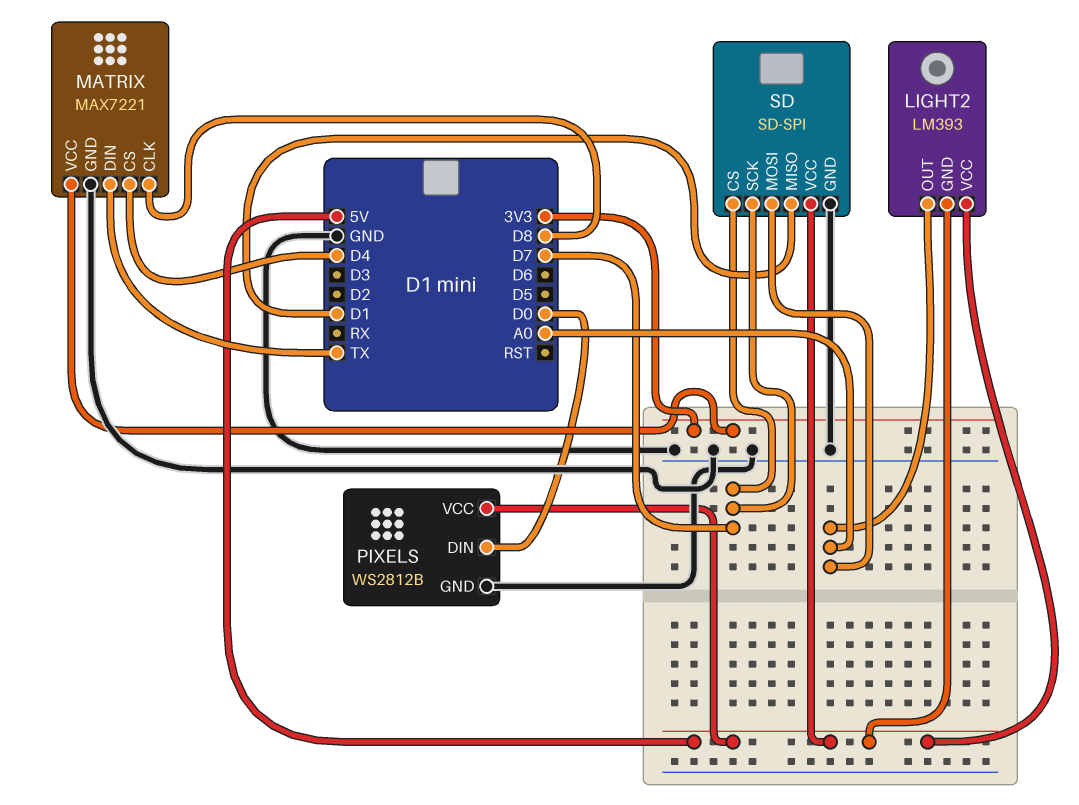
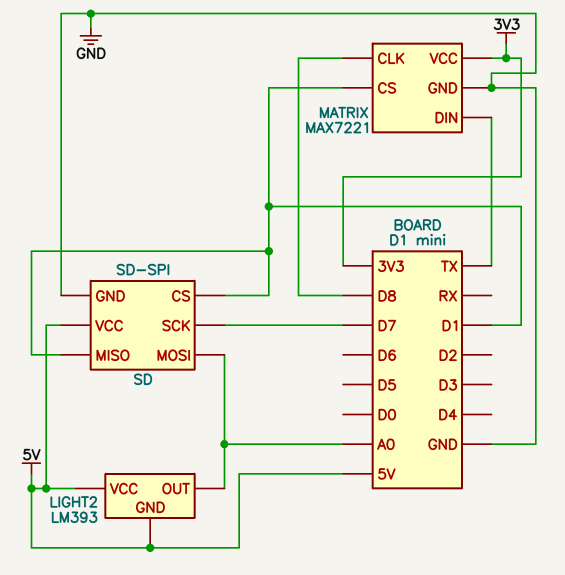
MATRIX pin CS: D4 -> D1
PIXELS: WS2812B -> none
PIXELS pin DIN: D0 -> none
PIXELS pin GND: GND -> none
PIXELS pin VCC: 5V -> none
SD pin CS: D7 -> D1

